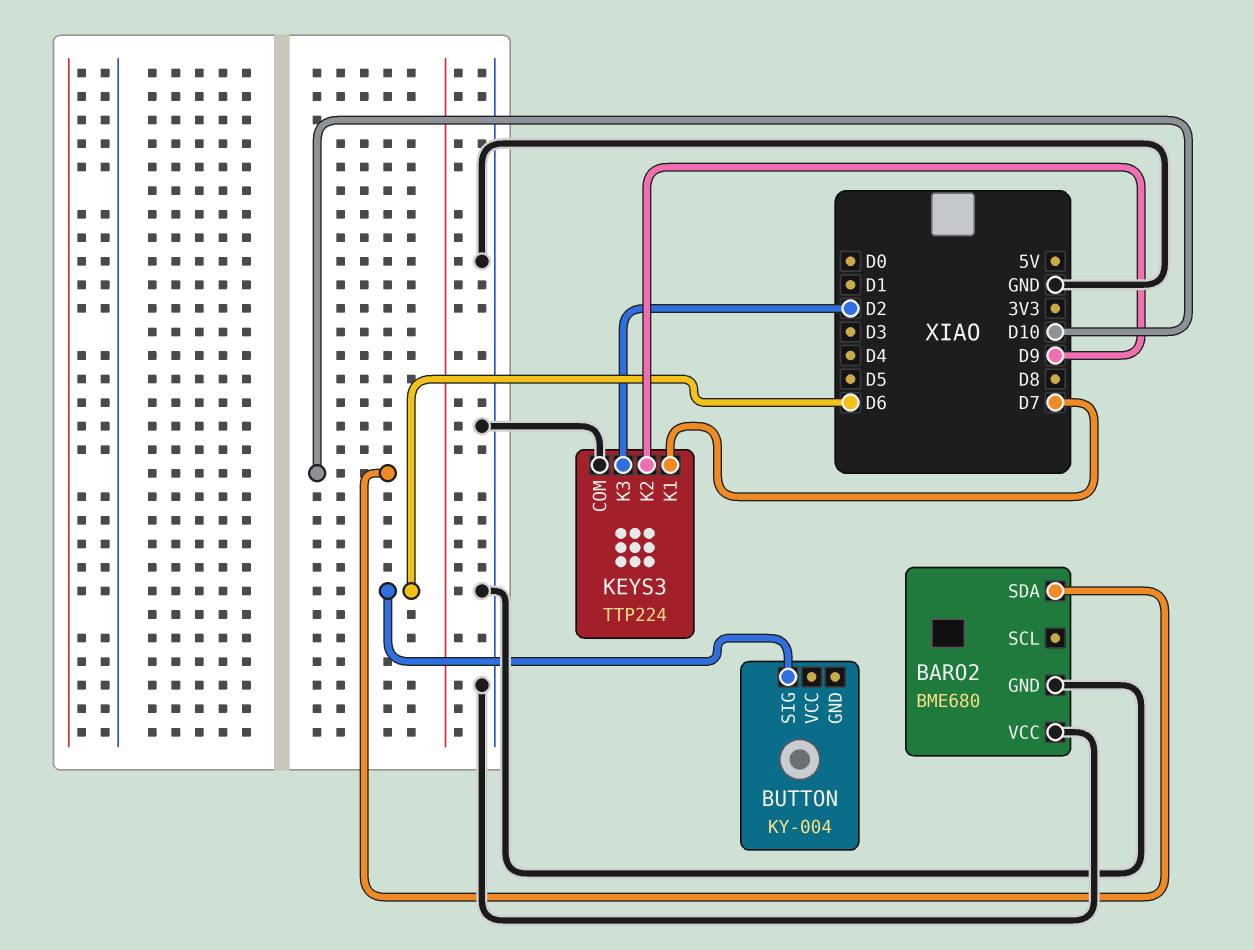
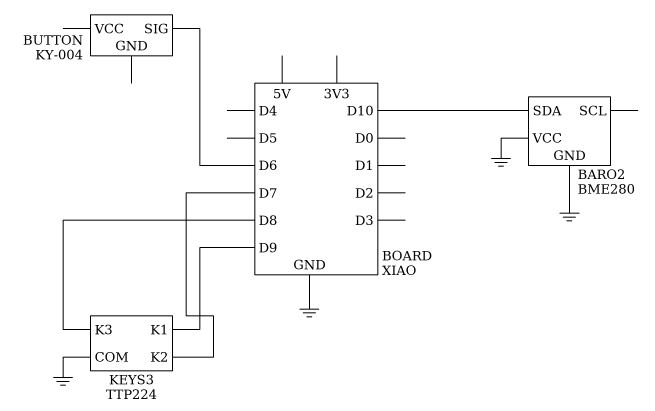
BARO2: BME680 -> BME280
KEYS3 pin K1: D7 -> D9
KEYS3 pin K2: D9 -> D7
KEYS3 pin K3: D2 -> D8

